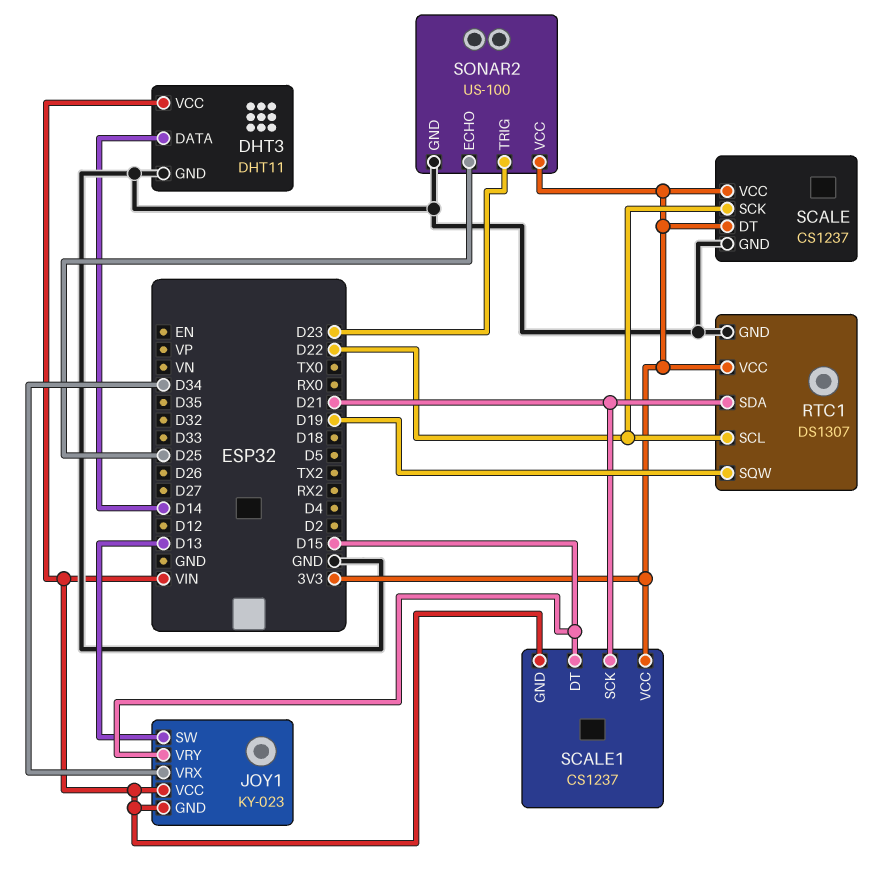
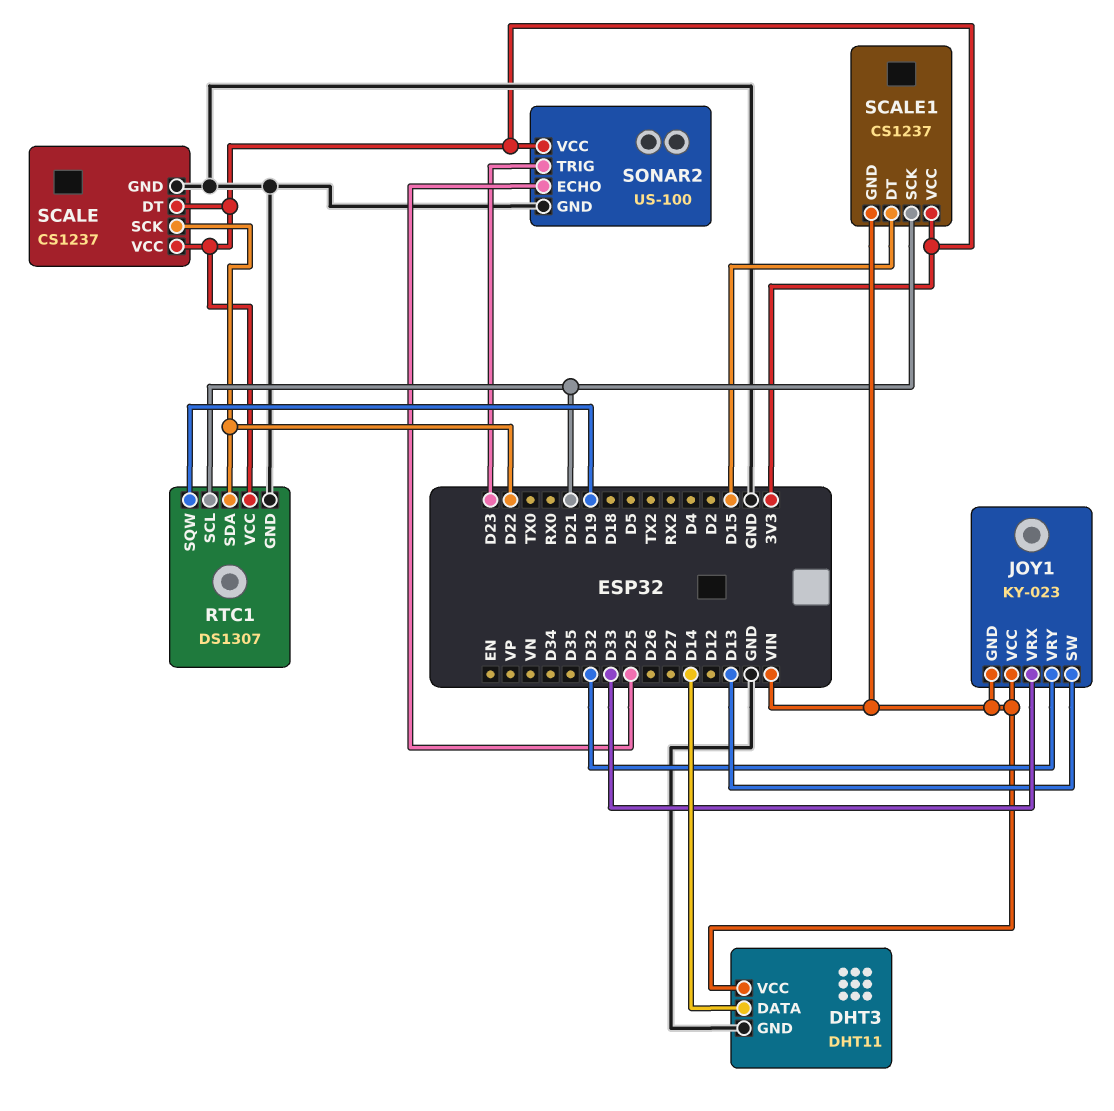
JOY1 pin VRX: D34 -> D33
JOY1 pin VRY: D15 -> D32
RTC1 pin SCL: D22 -> D21
RTC1 pin SDA: D21 -> D22

